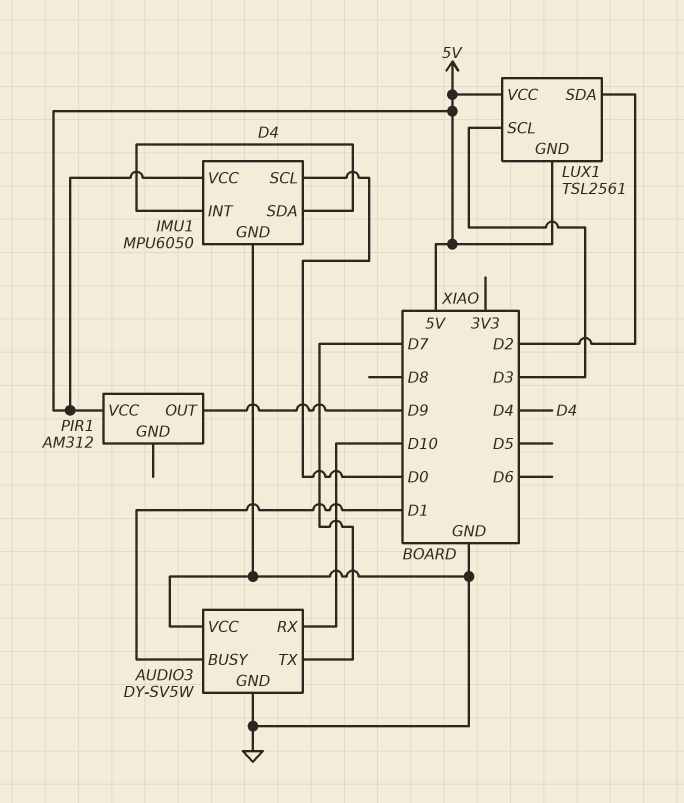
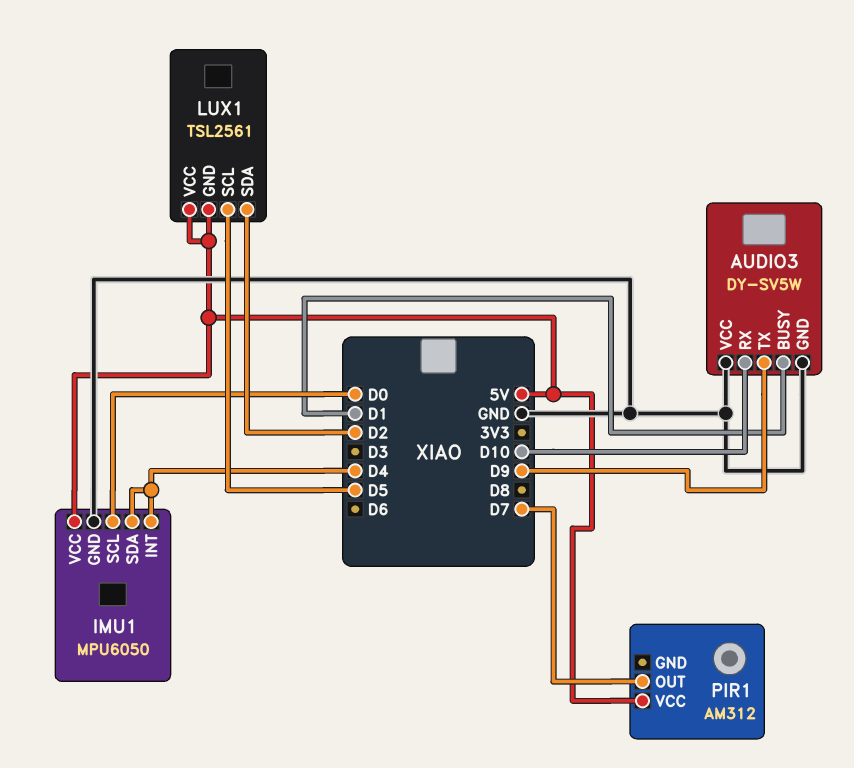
AUDIO3 pin TX: D7 -> D9
LUX1 pin SCL: D3 -> D5
PIR1 pin OUT: D9 -> D7

